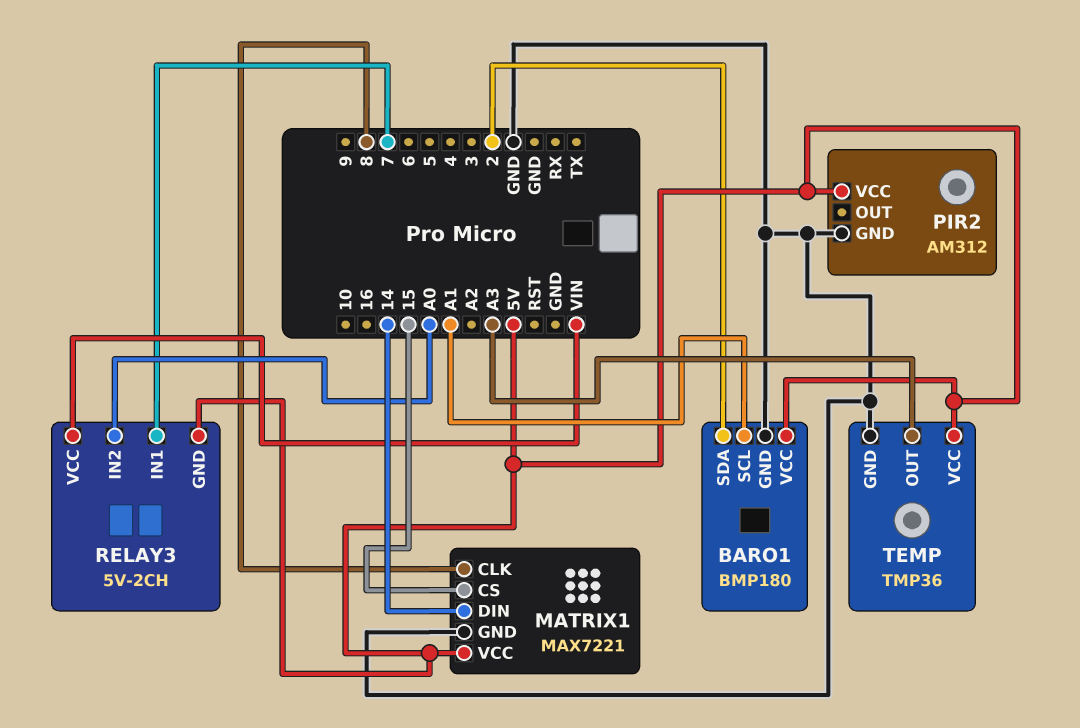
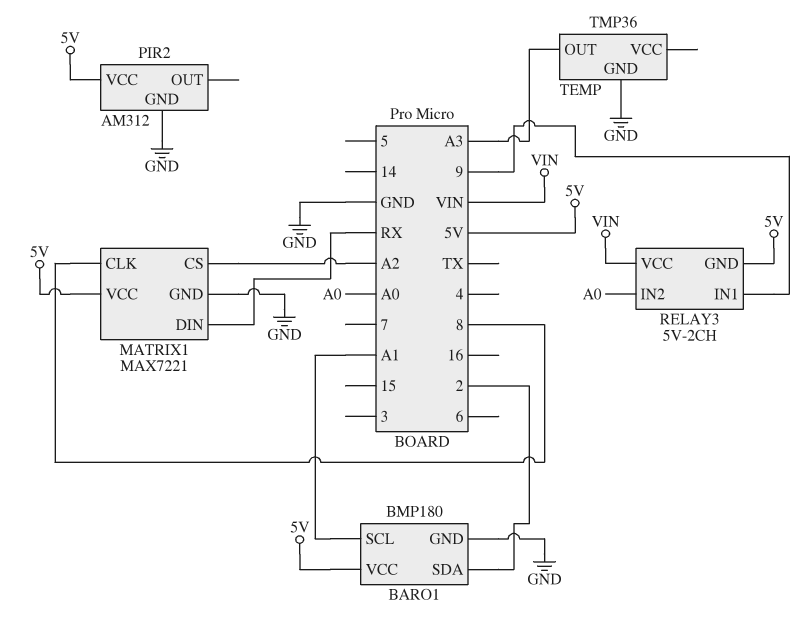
MATRIX1 pin CS: 15 -> A2
MATRIX1 pin DIN: 14 -> RX
RELAY3 pin IN1: 7 -> 9
TEMP pin VCC: 5V -> none

